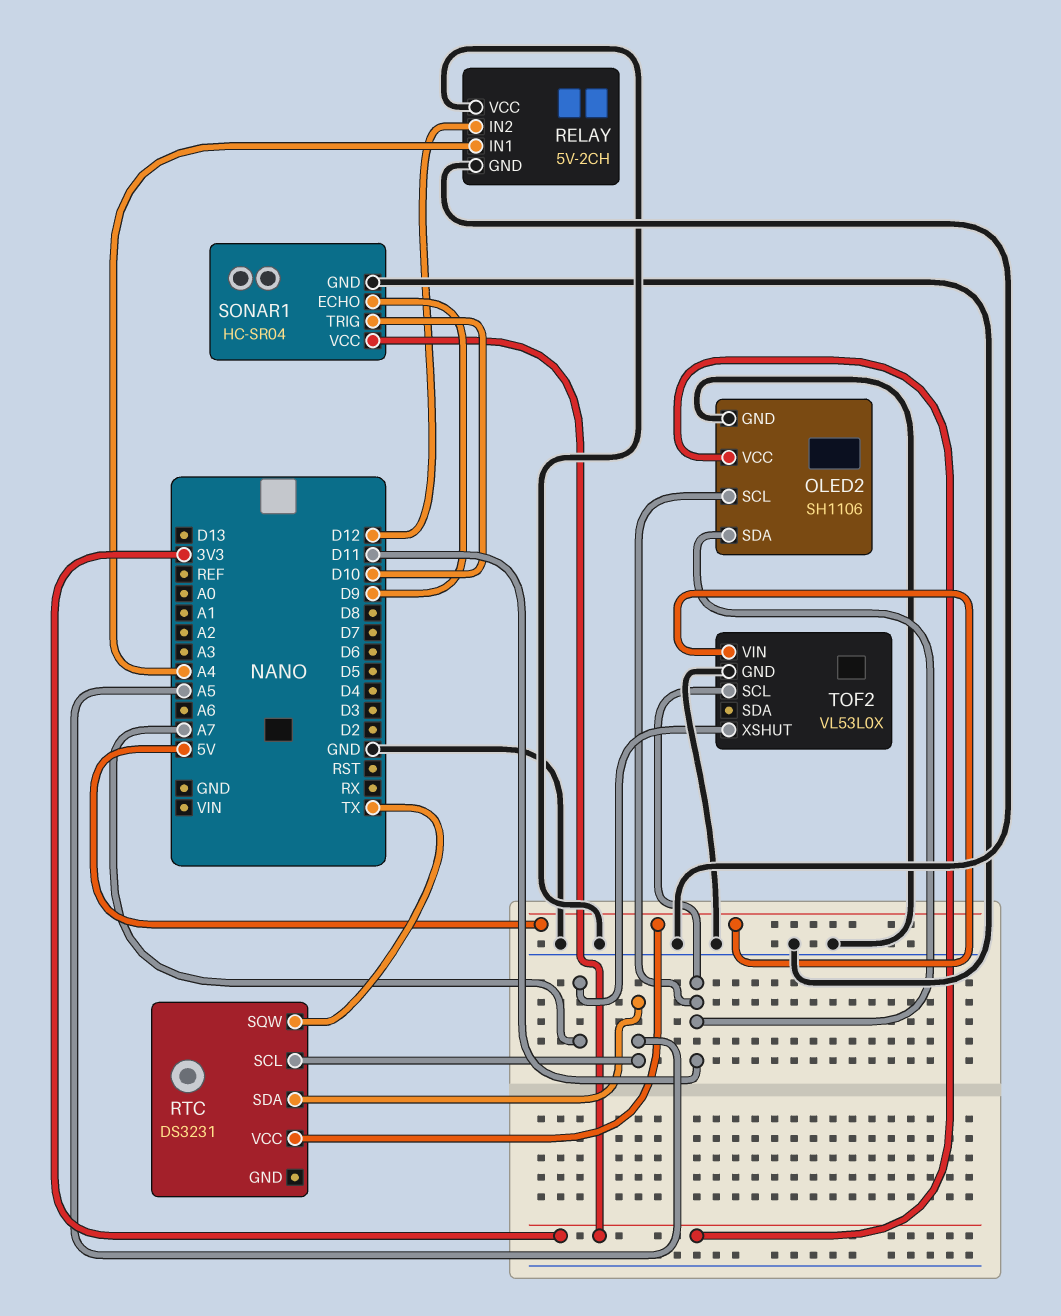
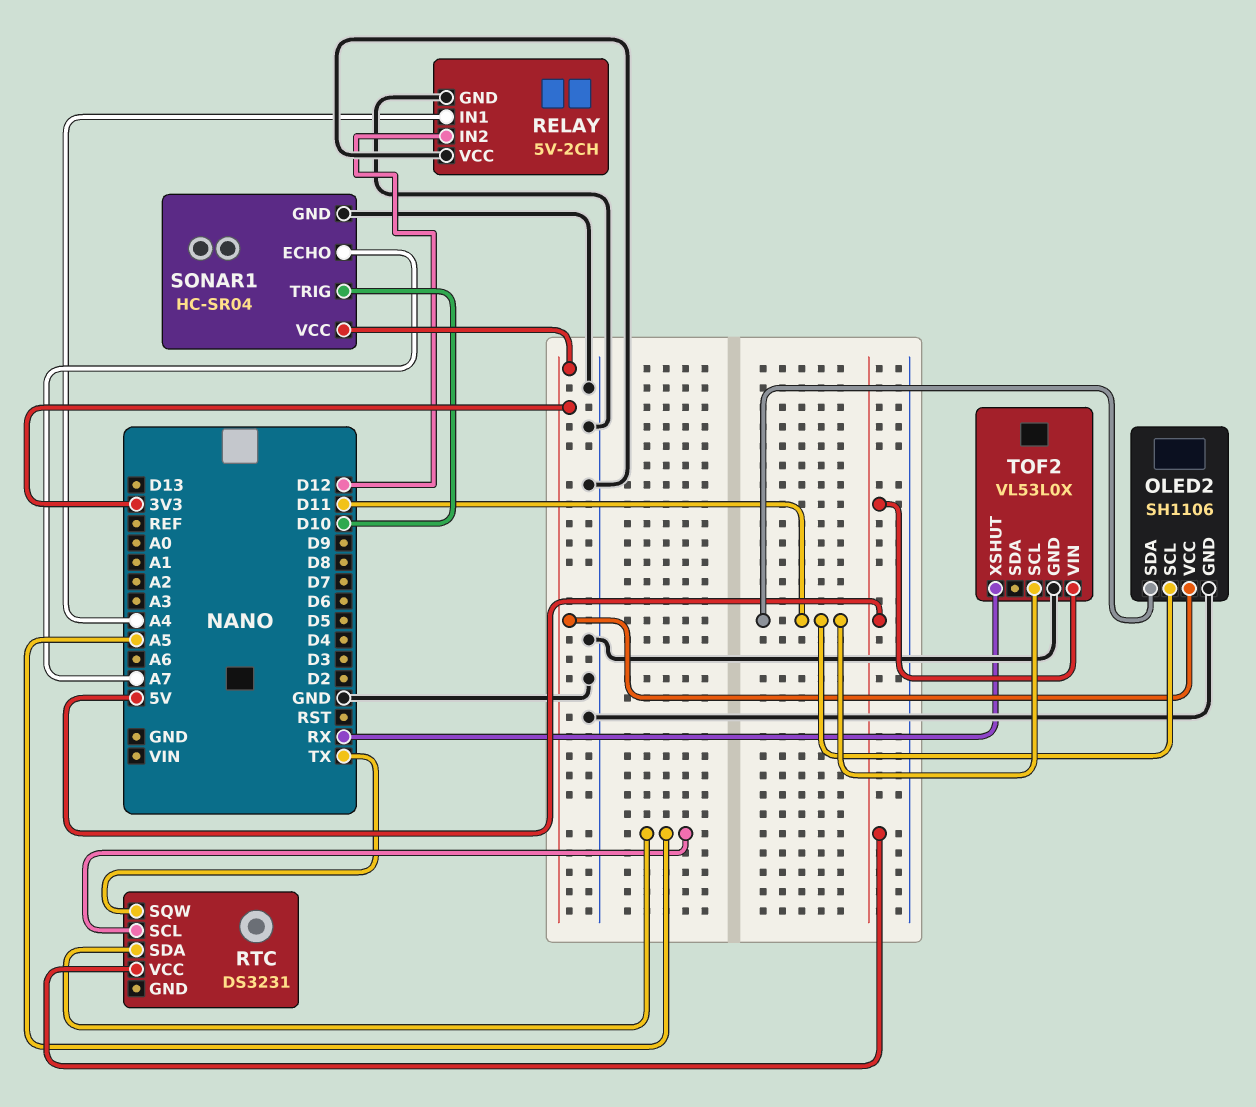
SONAR1 pin ECHO: D9 -> A7
TOF2 pin XSHUT: A7 -> RX

